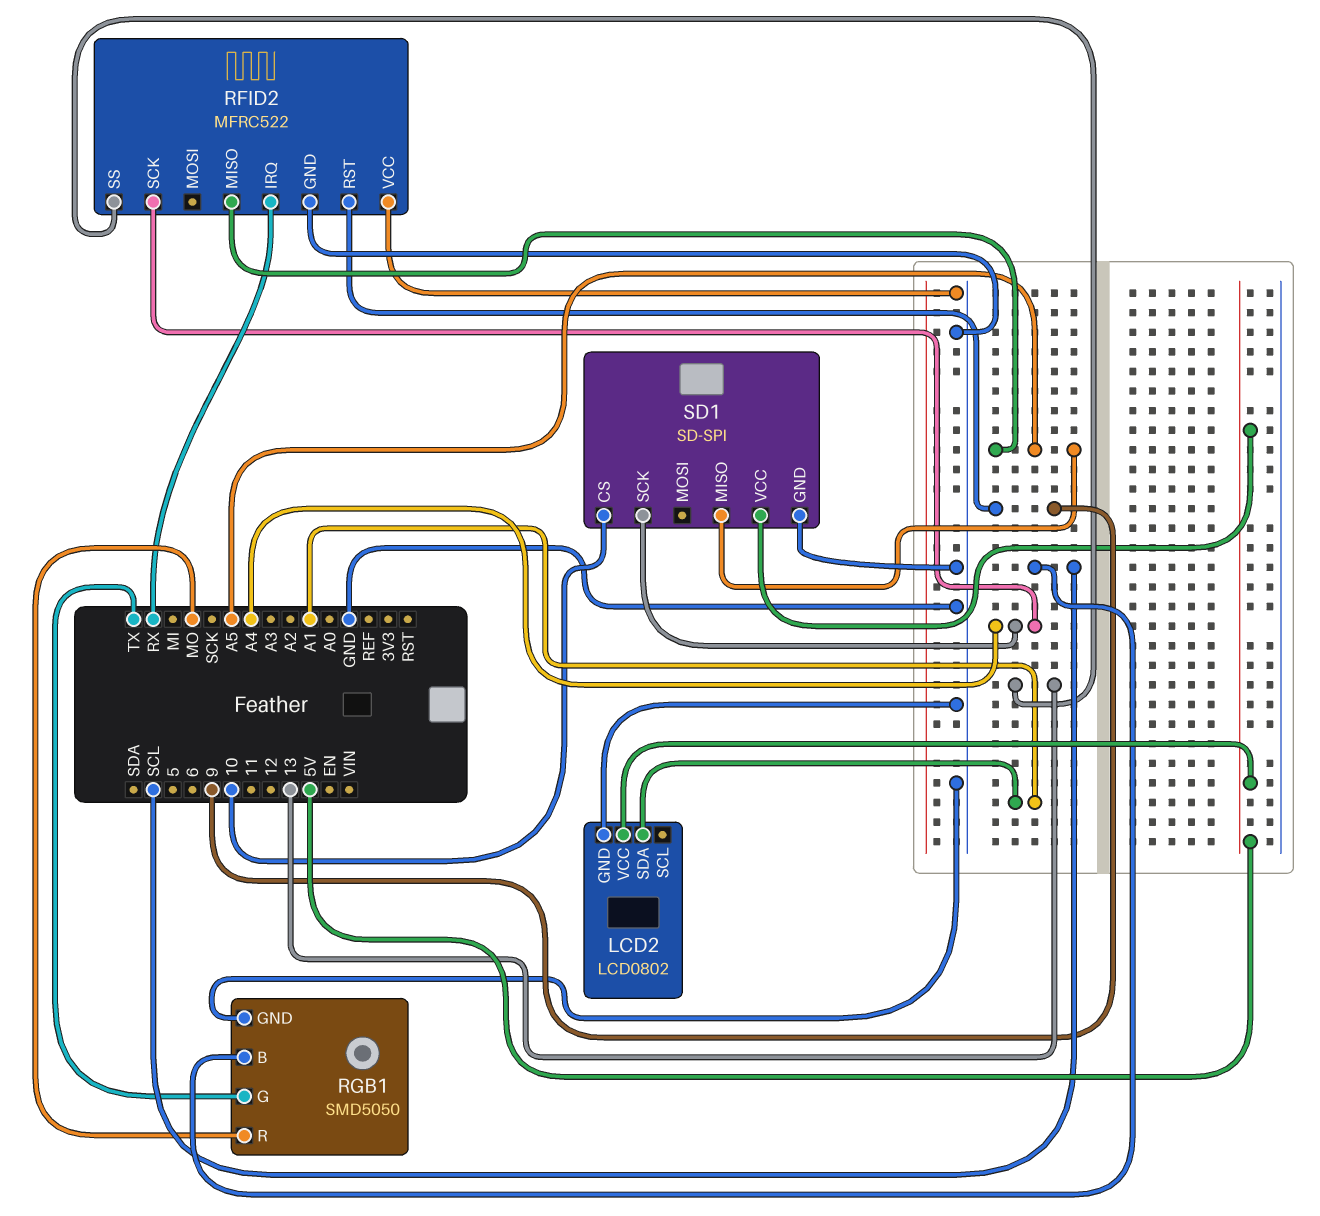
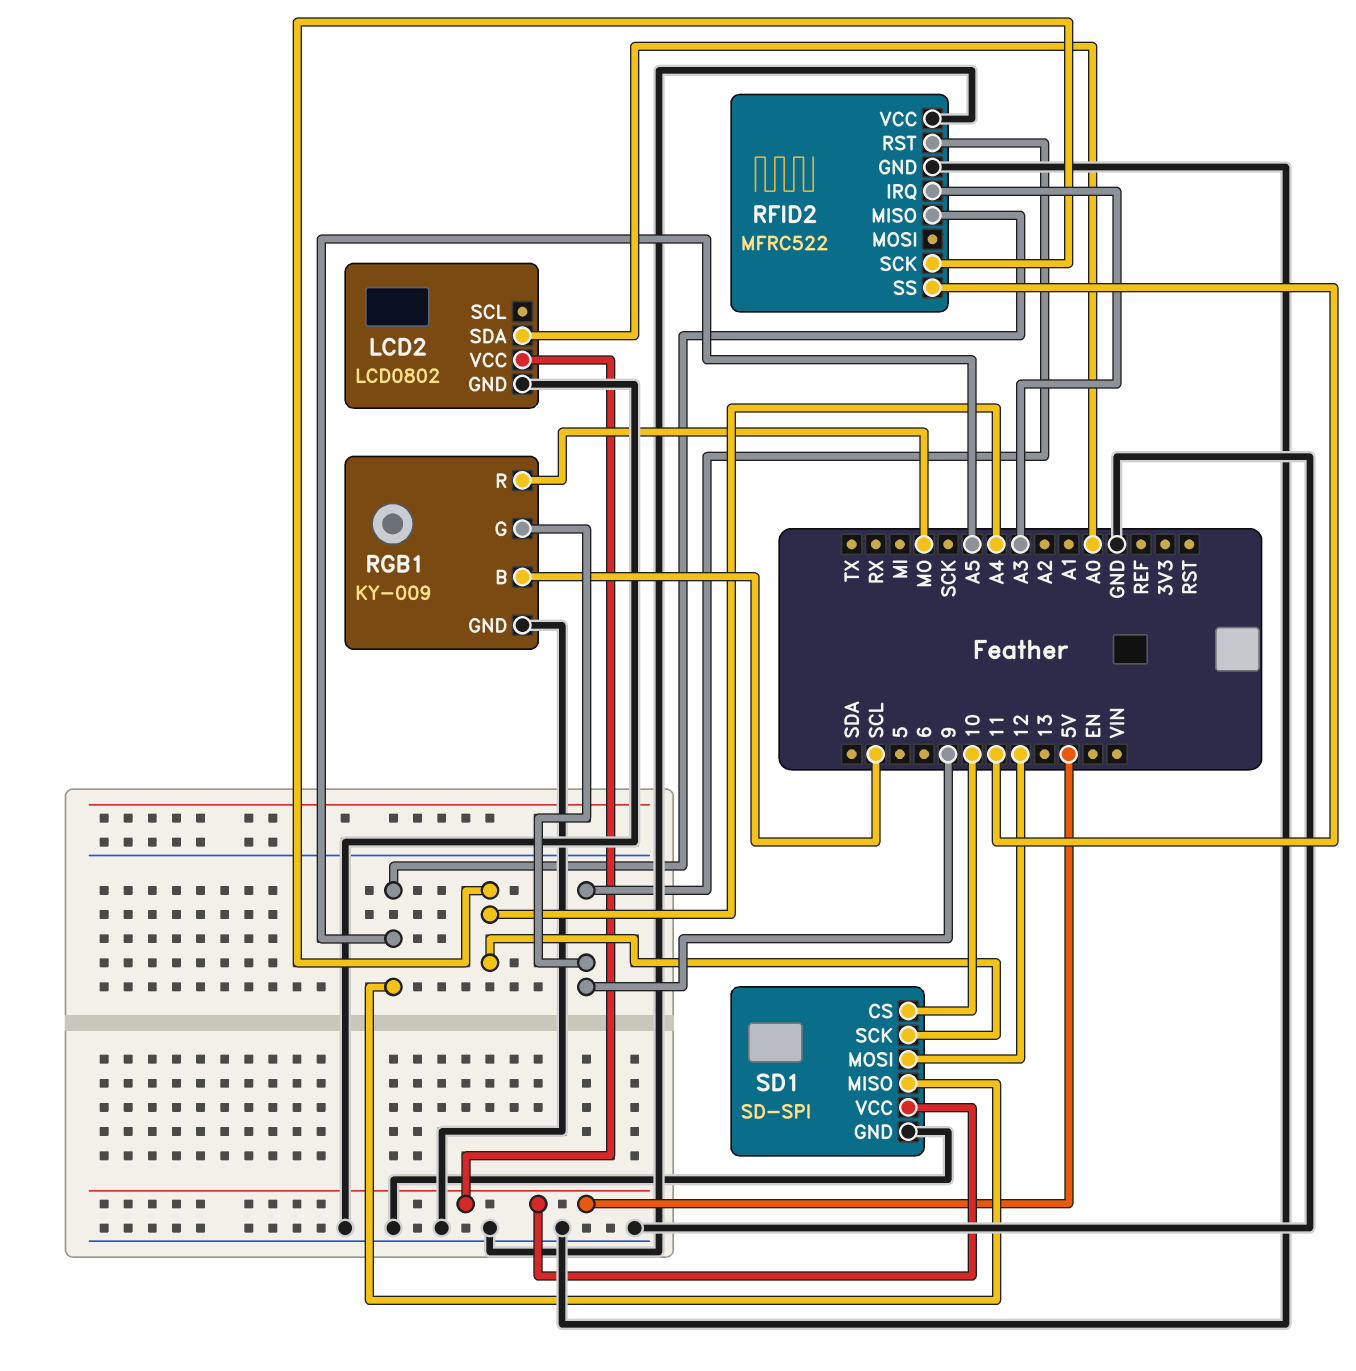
LCD2 pin SDA: A1 -> A0
RFID2 pin IRQ: RX -> A3
RFID2 pin SS: 13 -> 11
RGB1: SMD5050 -> KY-009
RGB1 pin G: TX -> 9
SD1 pin MOSI: none -> 12

